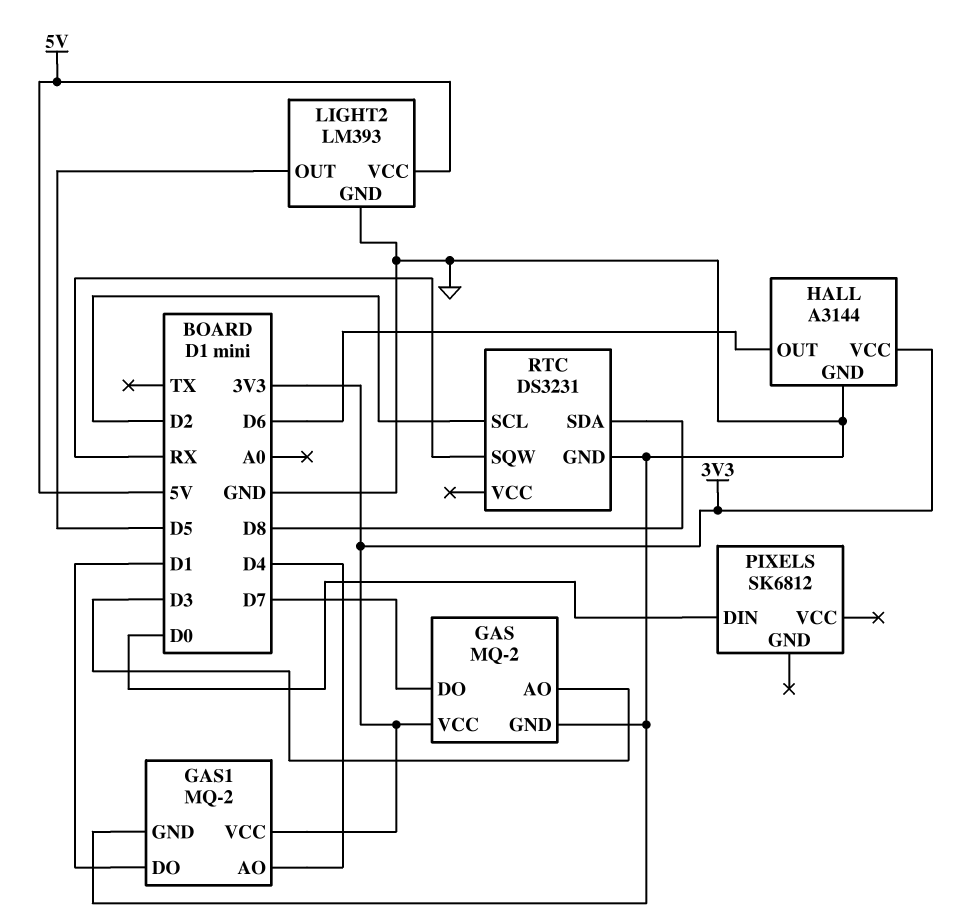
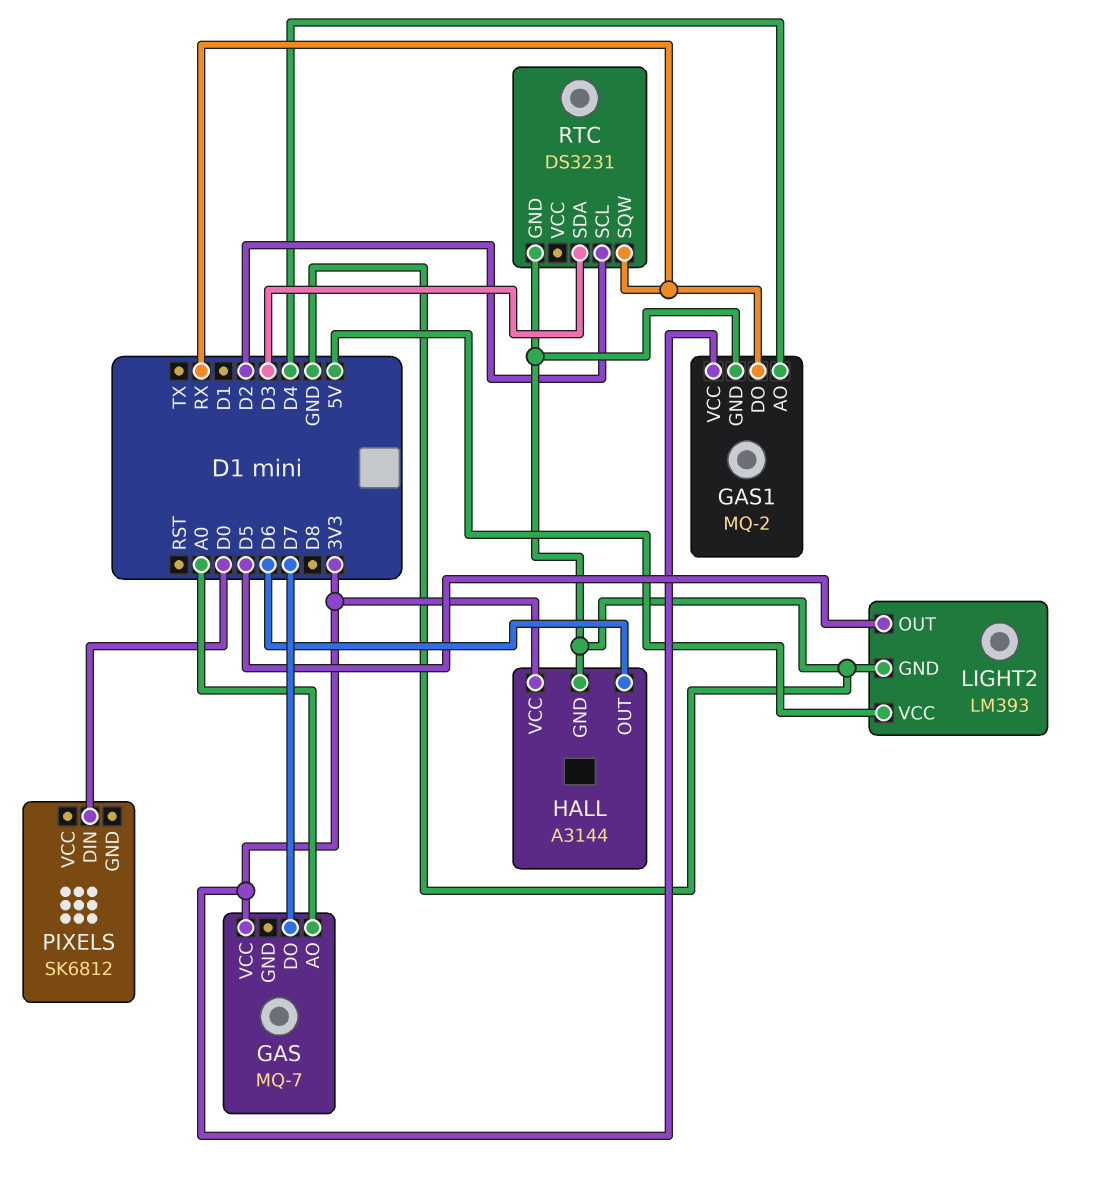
GAS: MQ-2 -> MQ-7
GAS pin AO: D3 -> A0
GAS pin GND: GND -> none
GAS1 pin DO: D1 -> RX
RTC pin SDA: D8 -> D3

